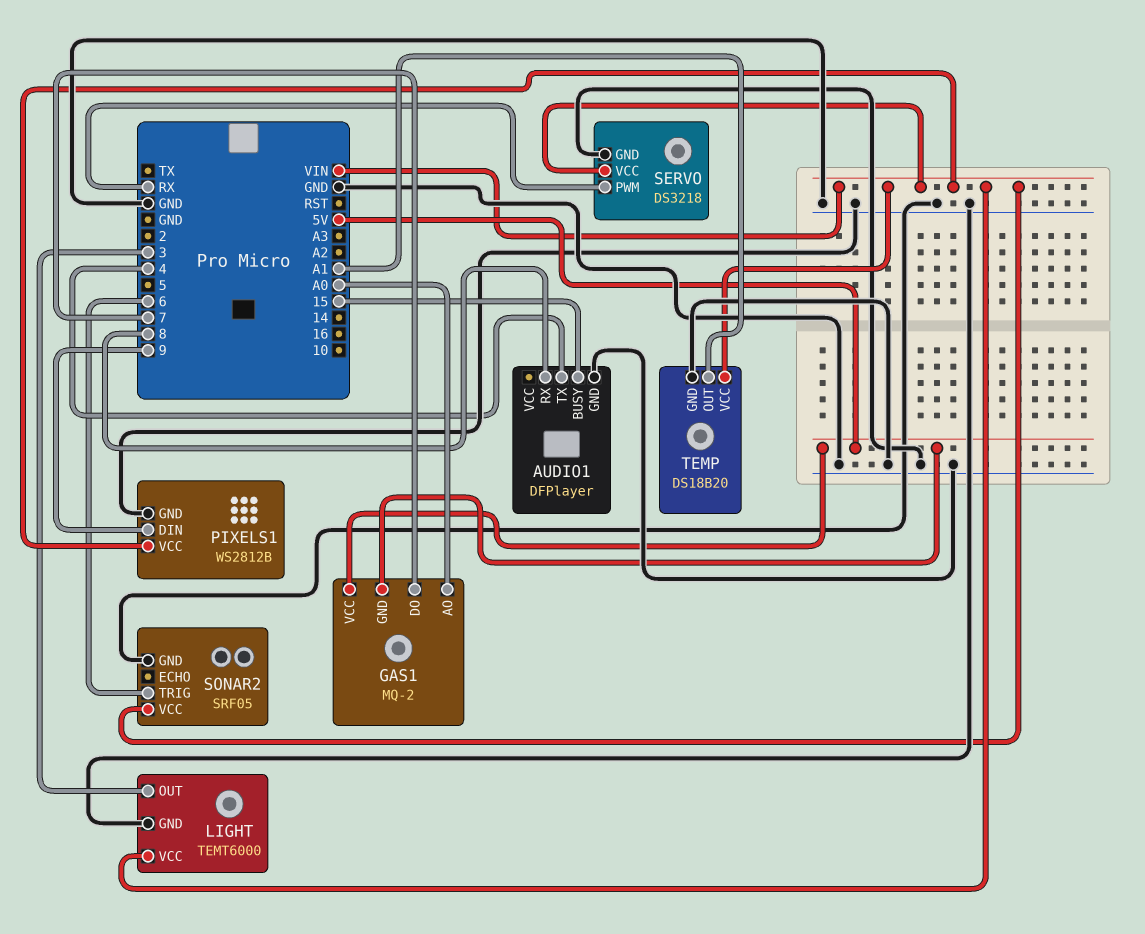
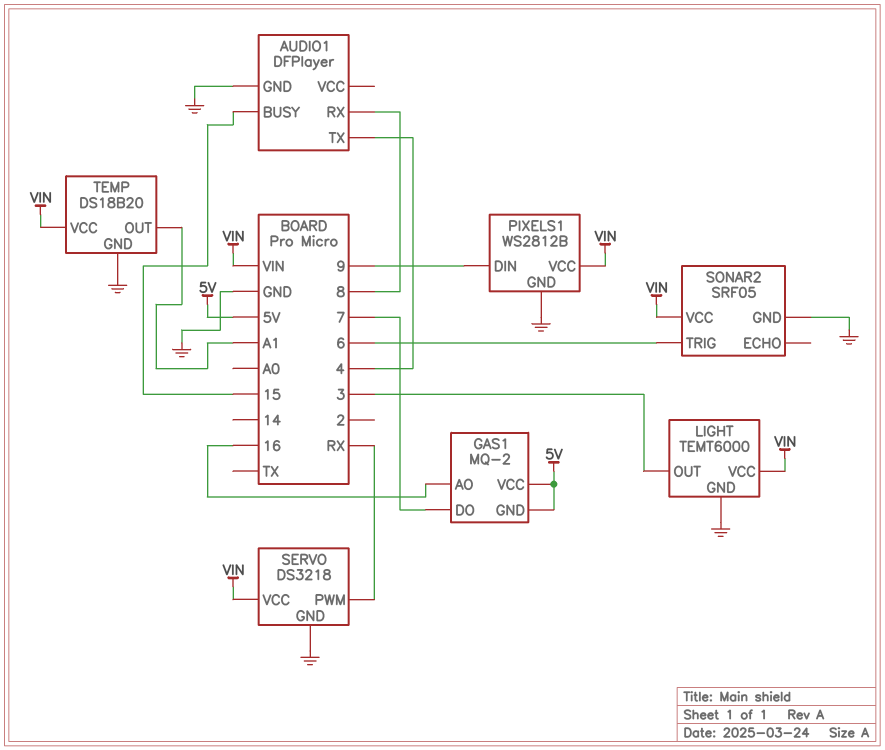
GAS1 pin AO: A0 -> 16

